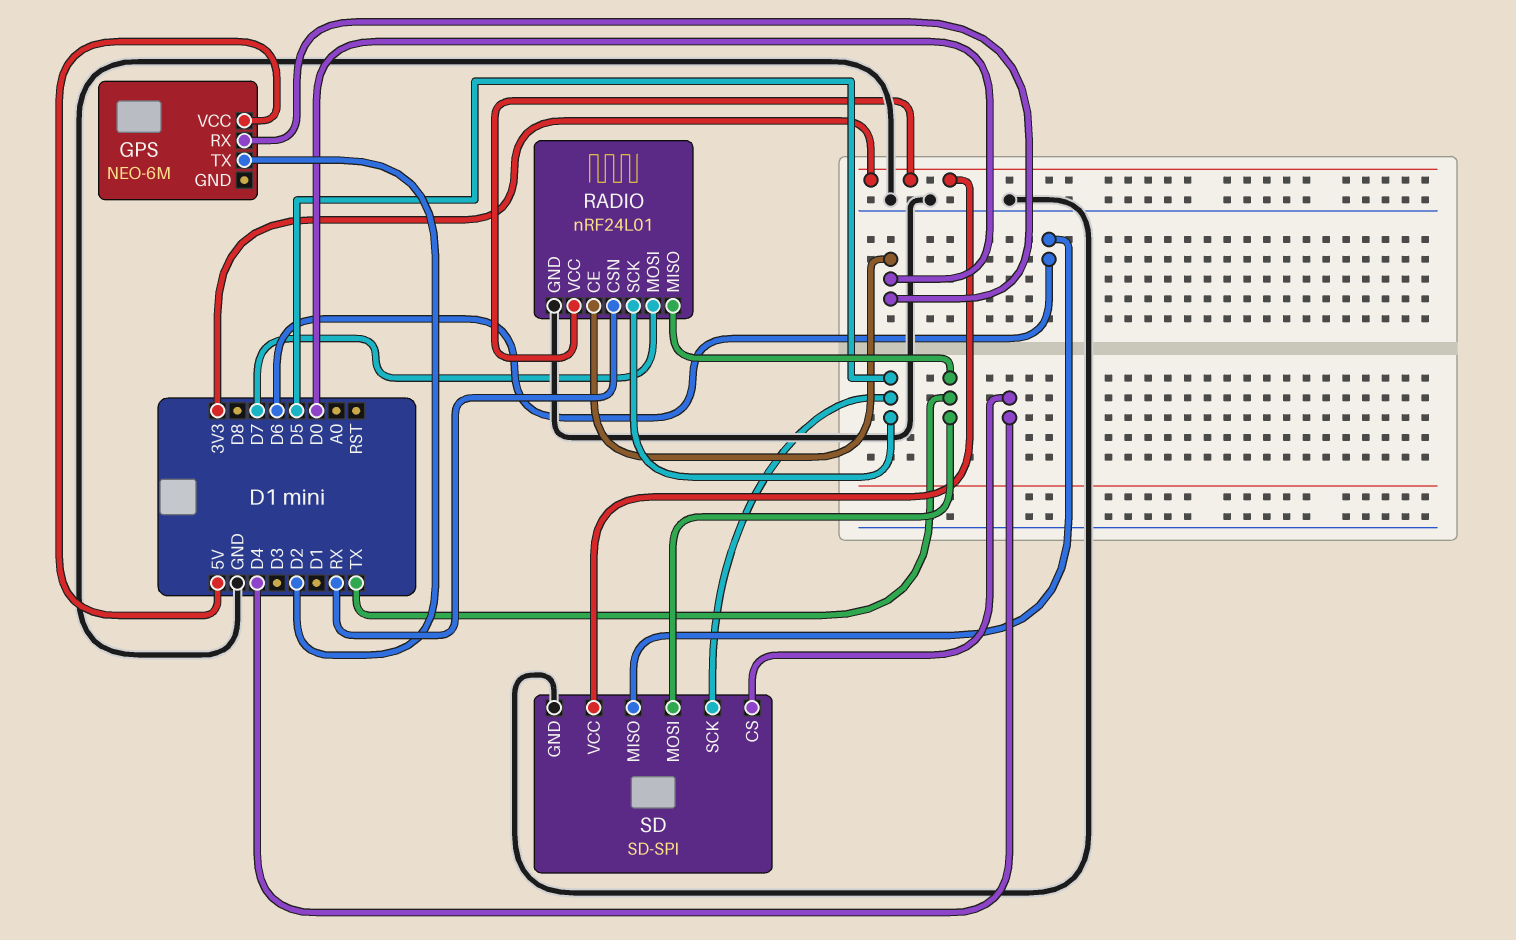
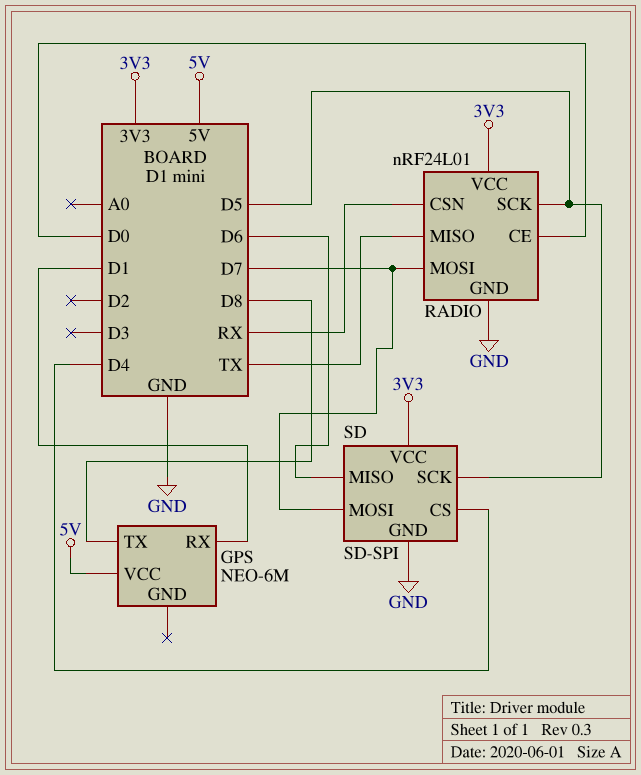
GPS pin RX: D0 -> D1
GPS pin TX: D2 -> D8
SD pin MOSI: TX -> D7

